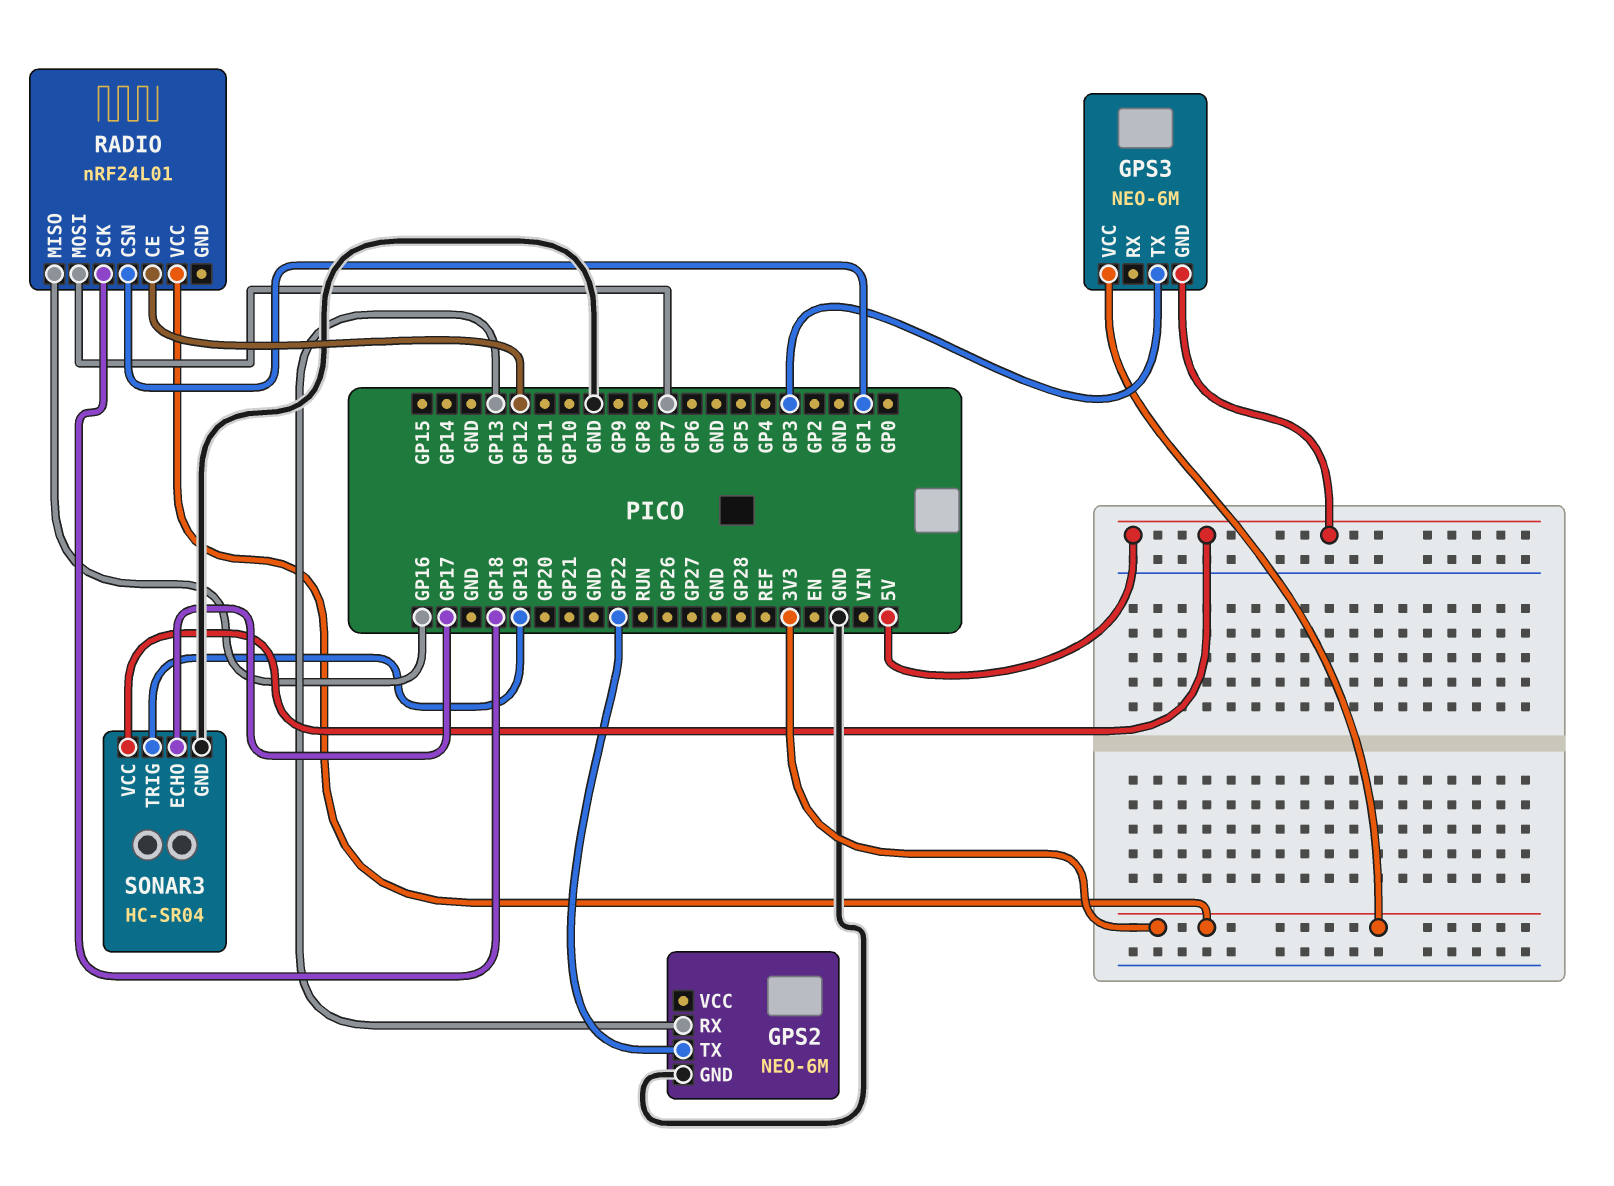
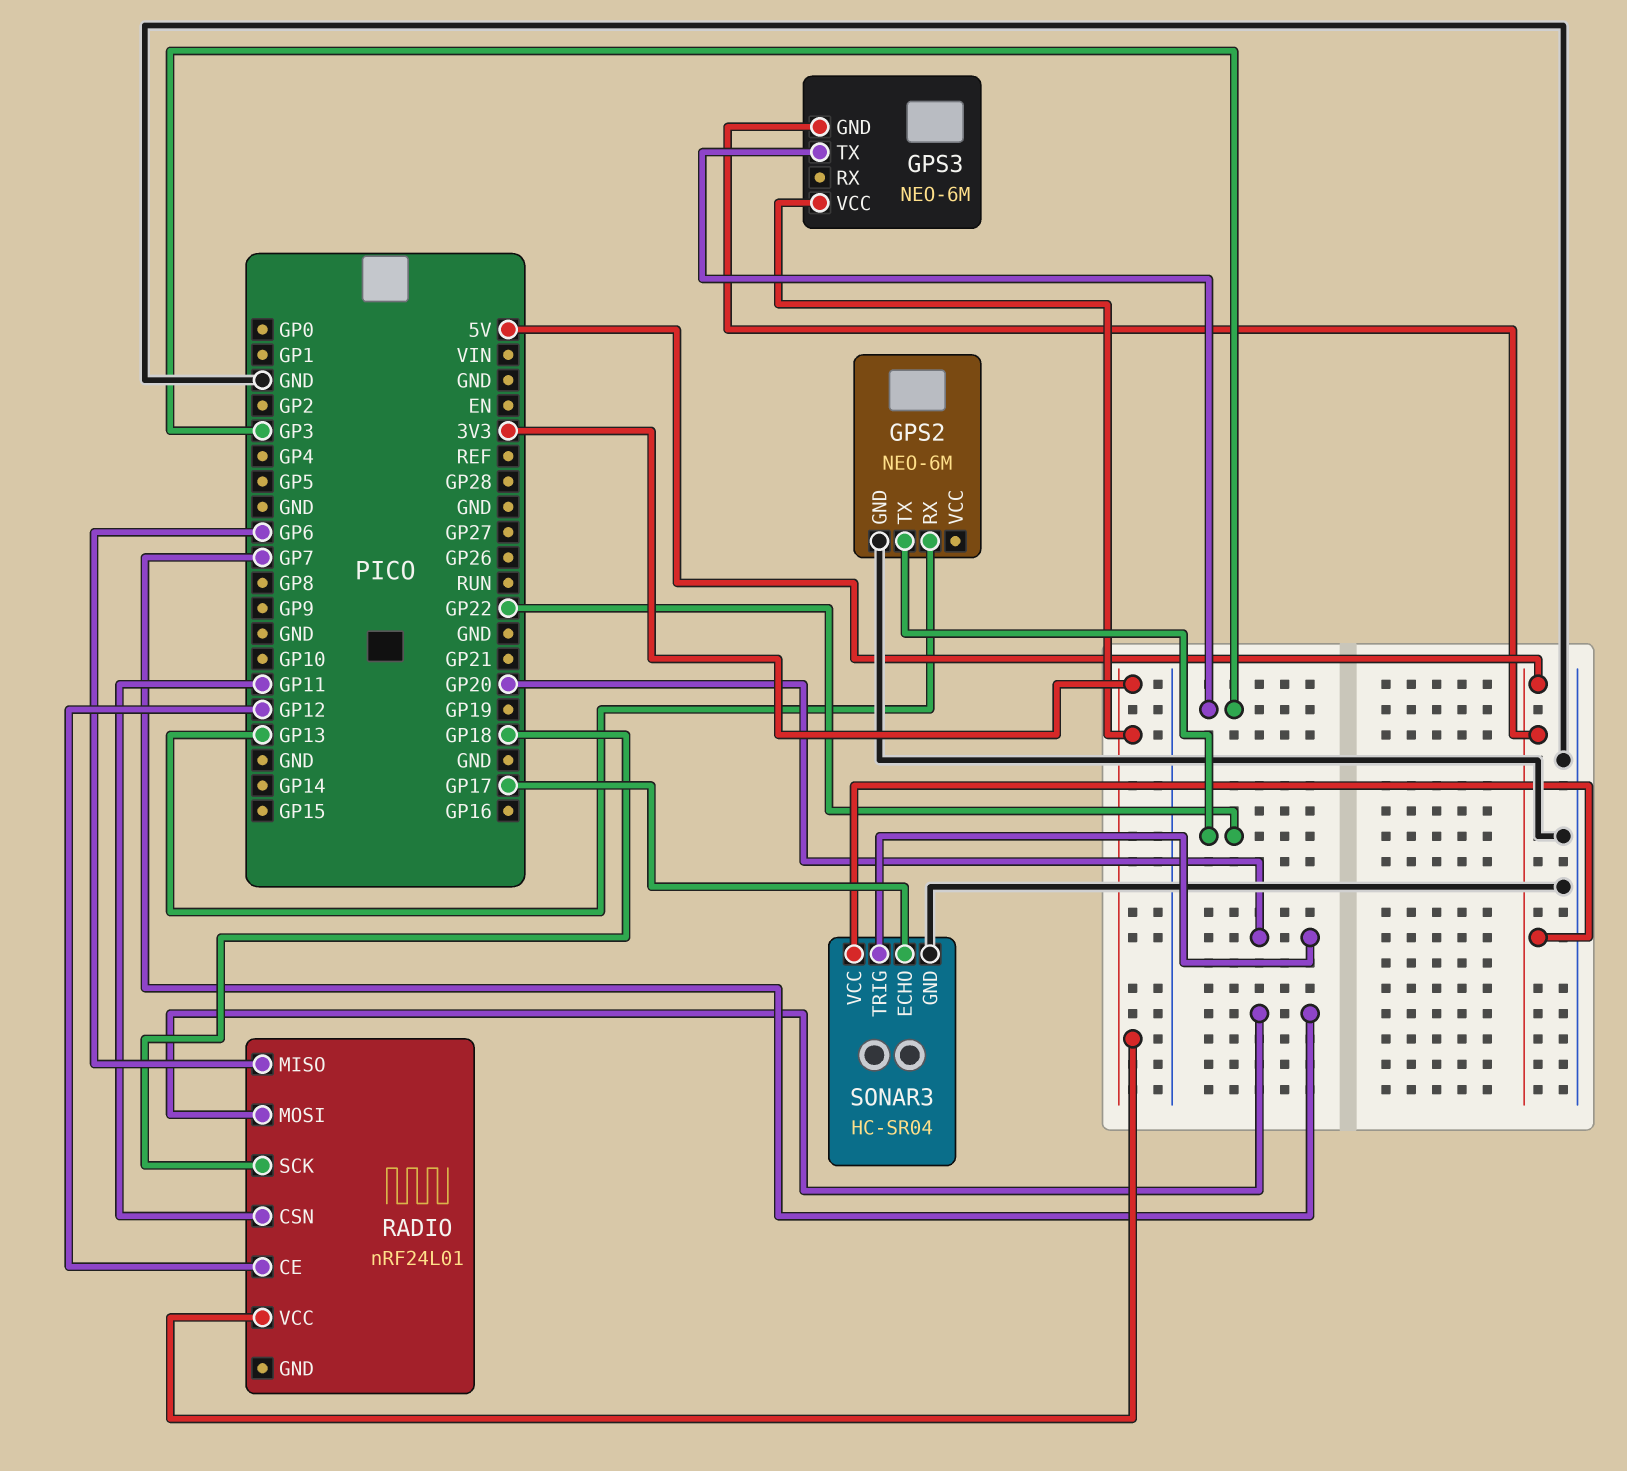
RADIO pin CSN: GP1 -> GP11
RADIO pin MISO: GP16 -> GP6
SONAR3 pin TRIG: GP19 -> GP20

